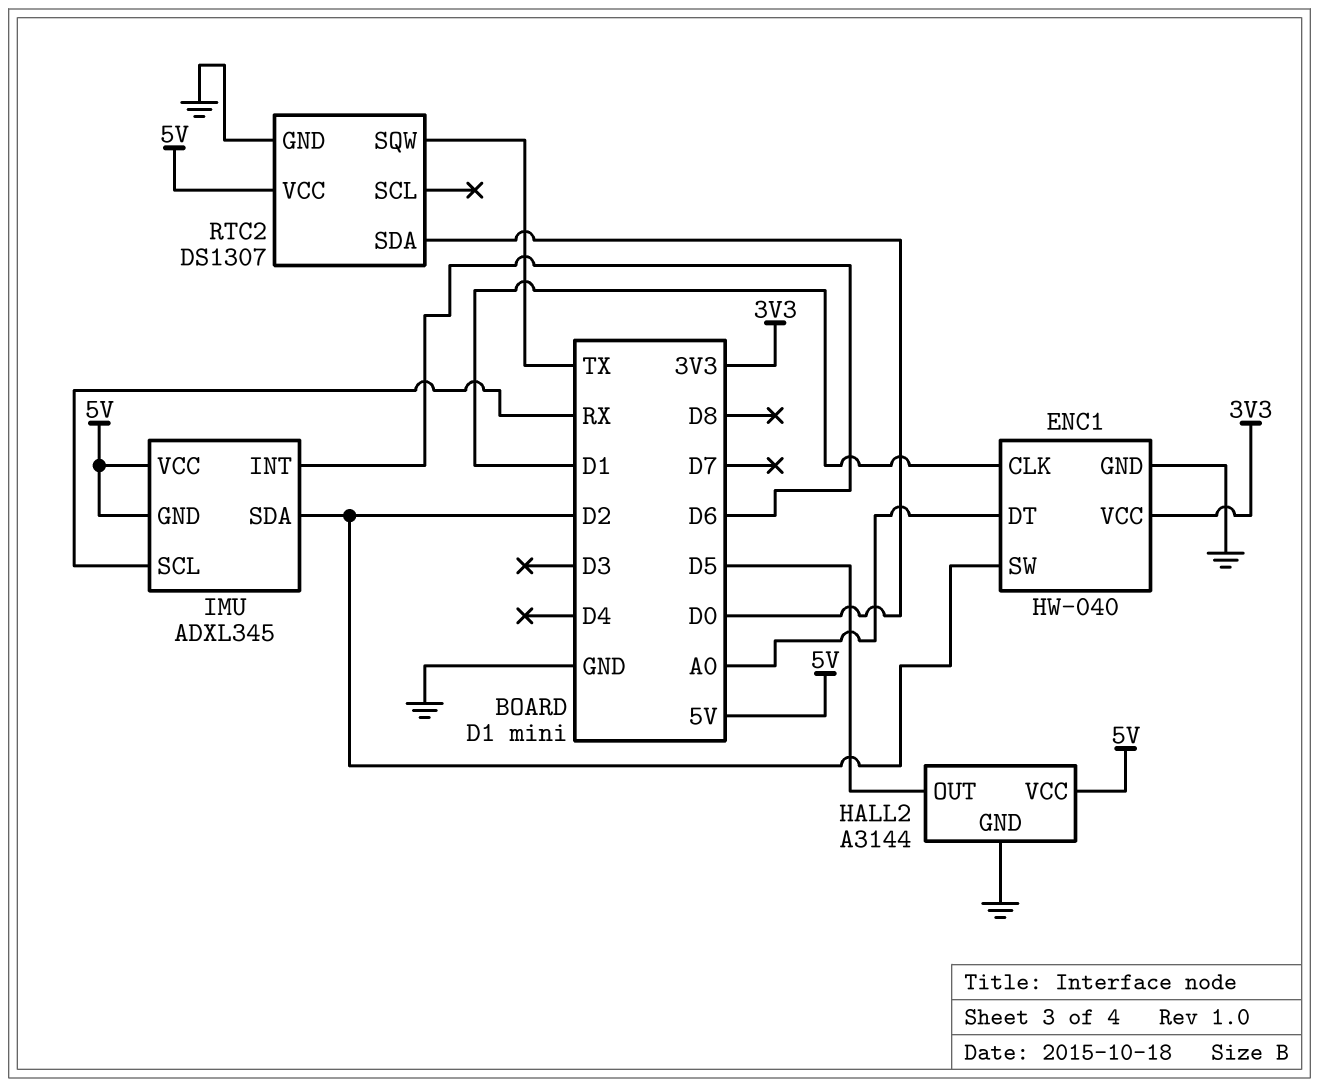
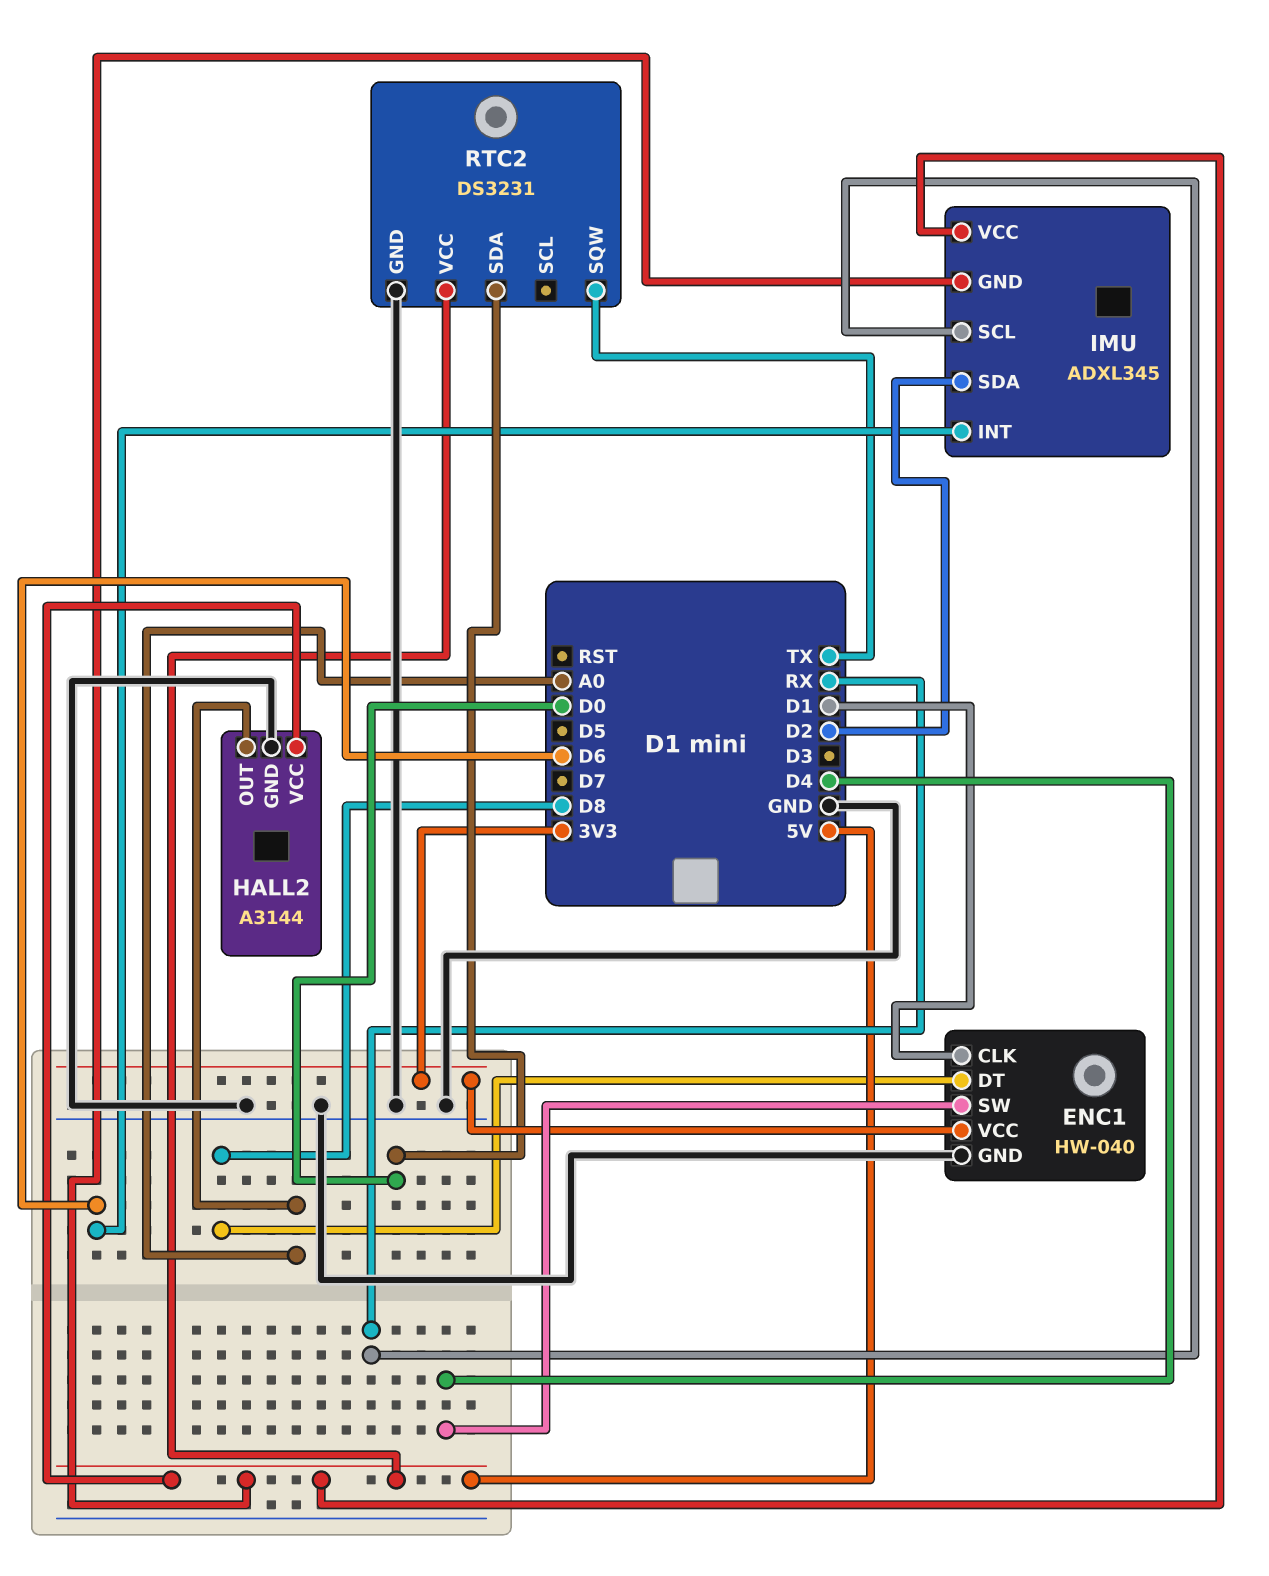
ENC1 pin DT: A0 -> D8
ENC1 pin SW: D2 -> D4
HALL2 pin OUT: D5 -> A0
RTC2: DS1307 -> DS3231

